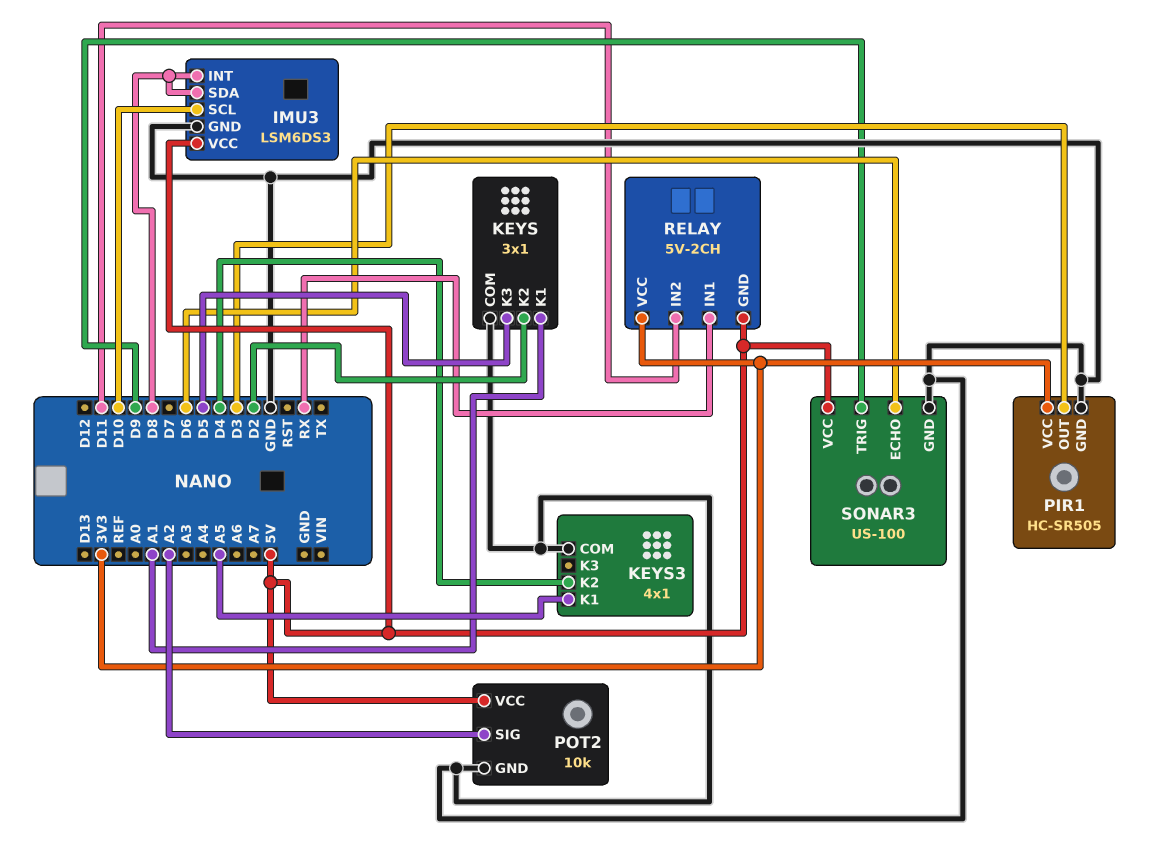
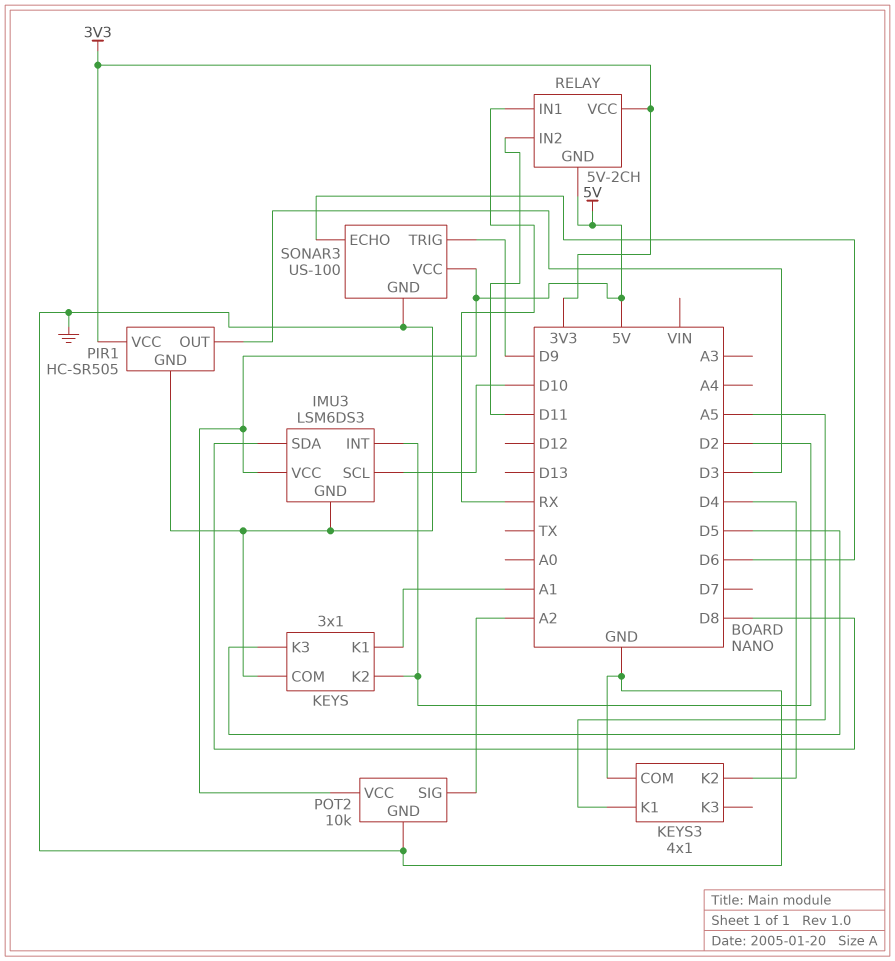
IMU3 pin INT: D8 -> D2

